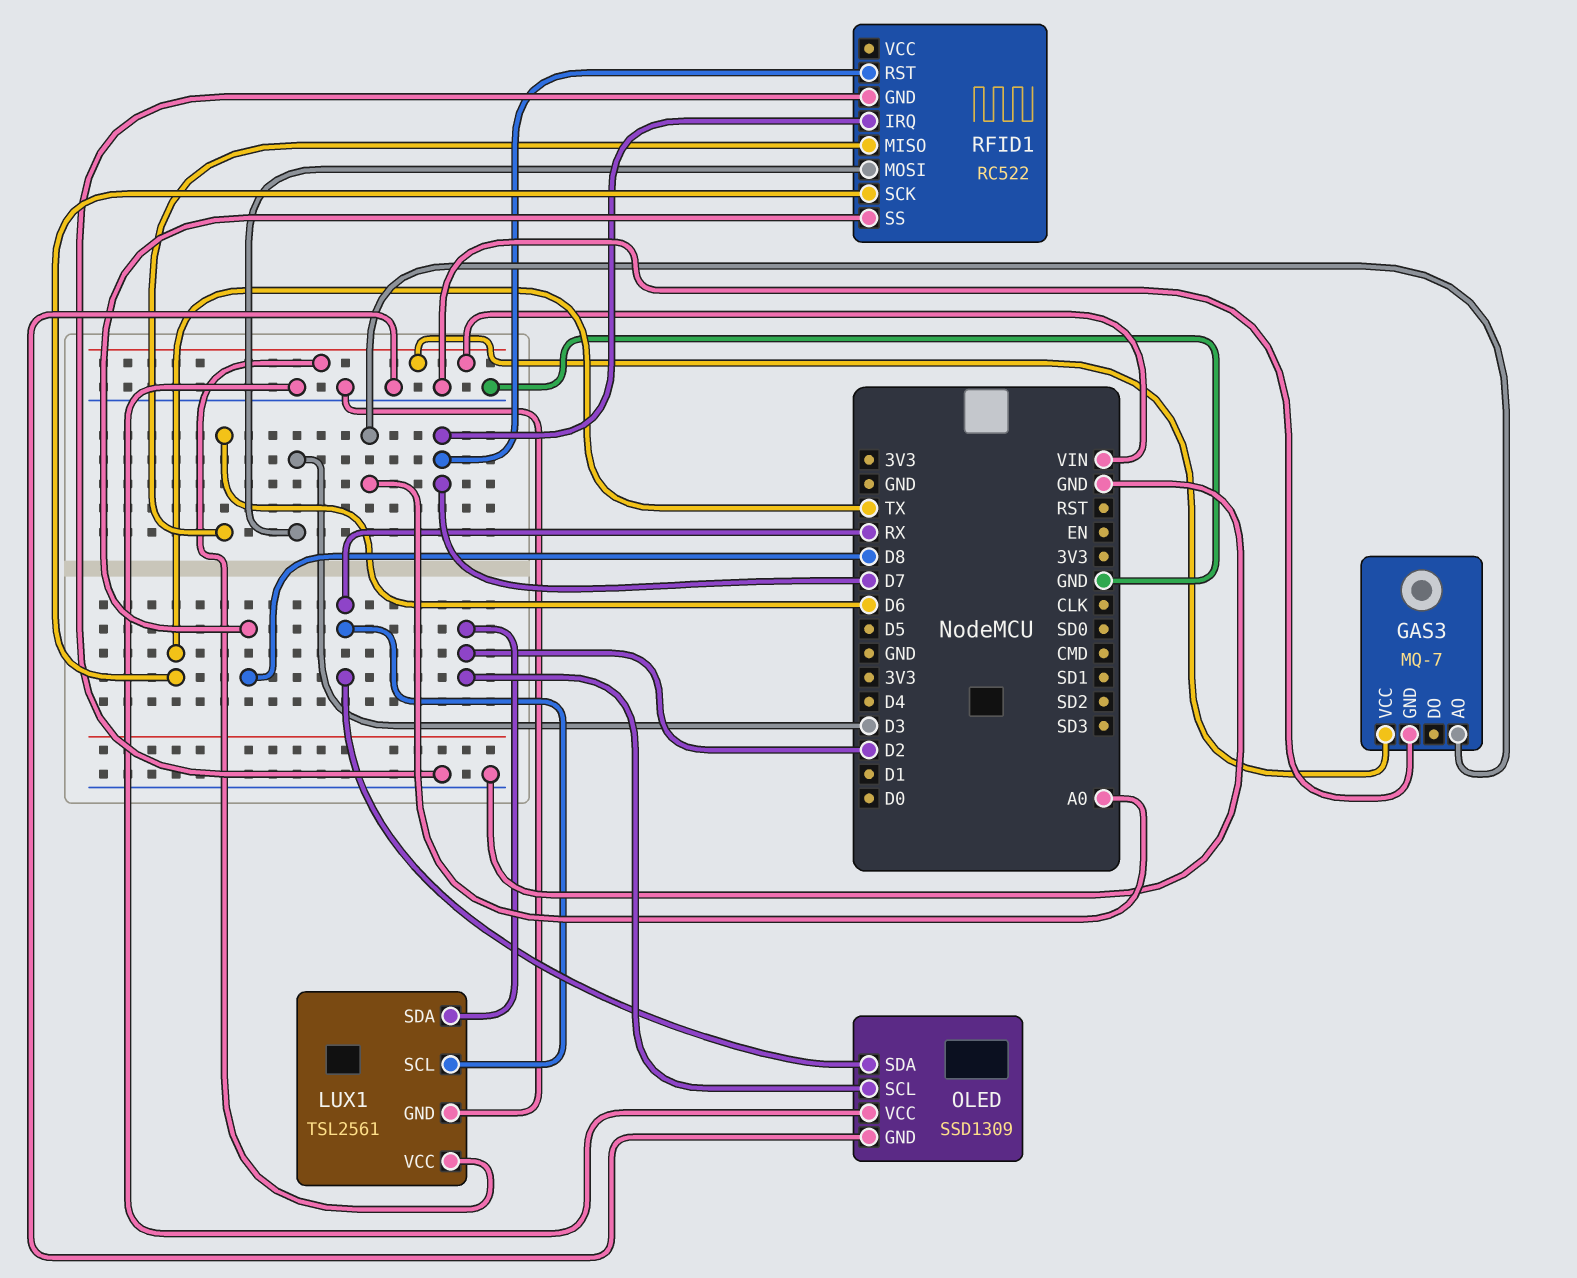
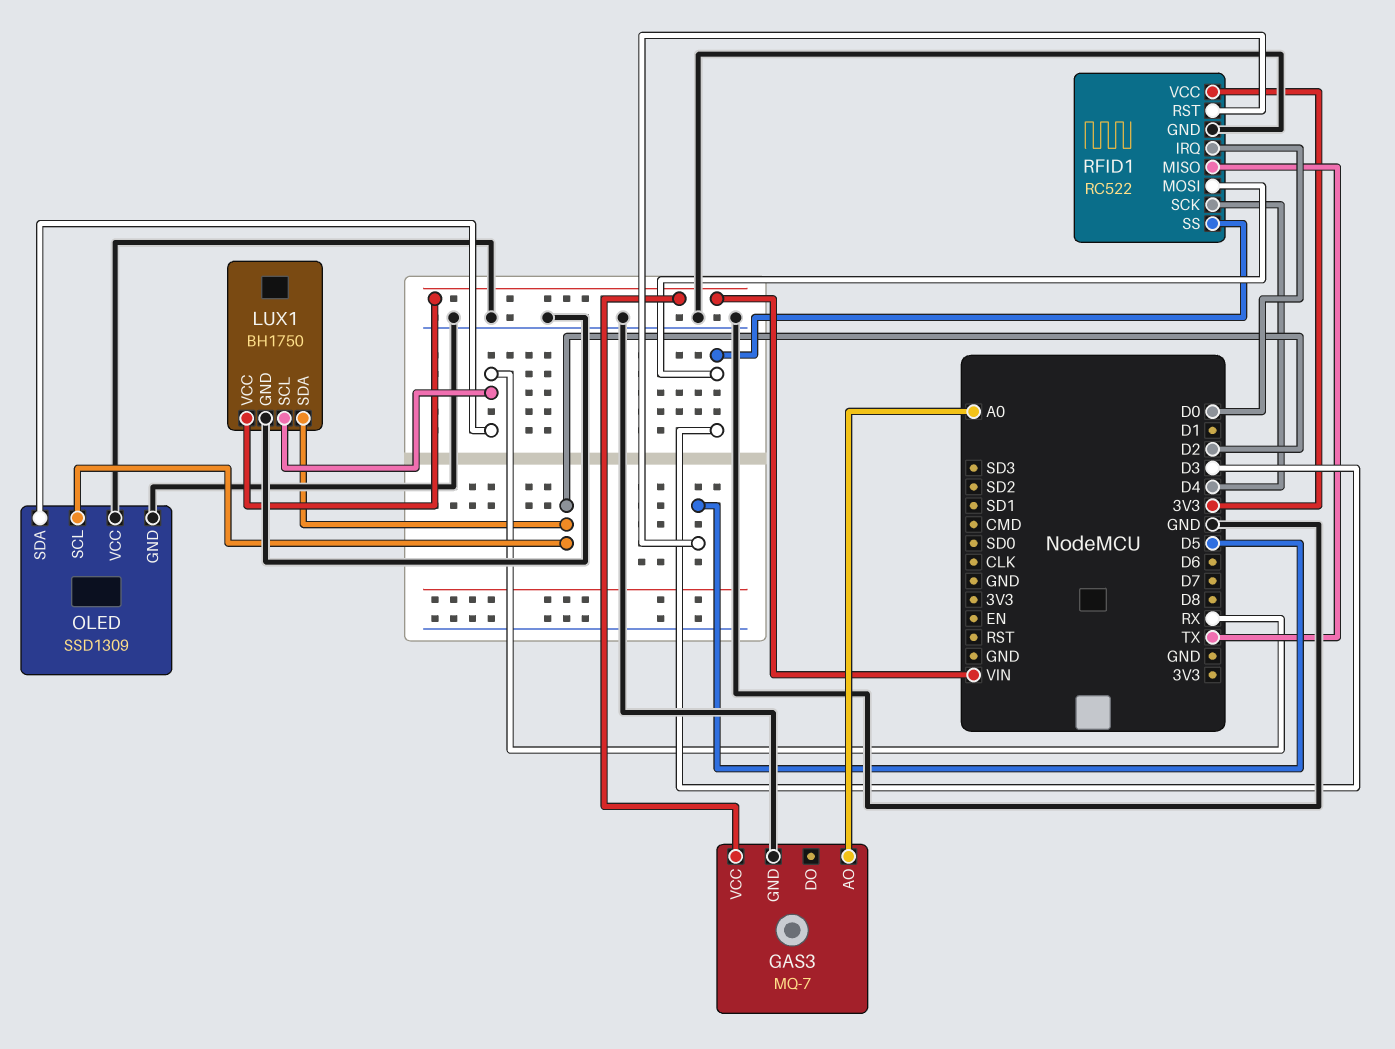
LUX1: TSL2561 -> BH1750
RFID1 pin IRQ: D7 -> D0
RFID1 pin MISO: D6 -> TX
RFID1 pin RST: D7 -> D5
RFID1 pin SCK: TX -> D4
RFID1 pin SS: D8 -> D3
RFID1 pin VCC: none -> 3V3

